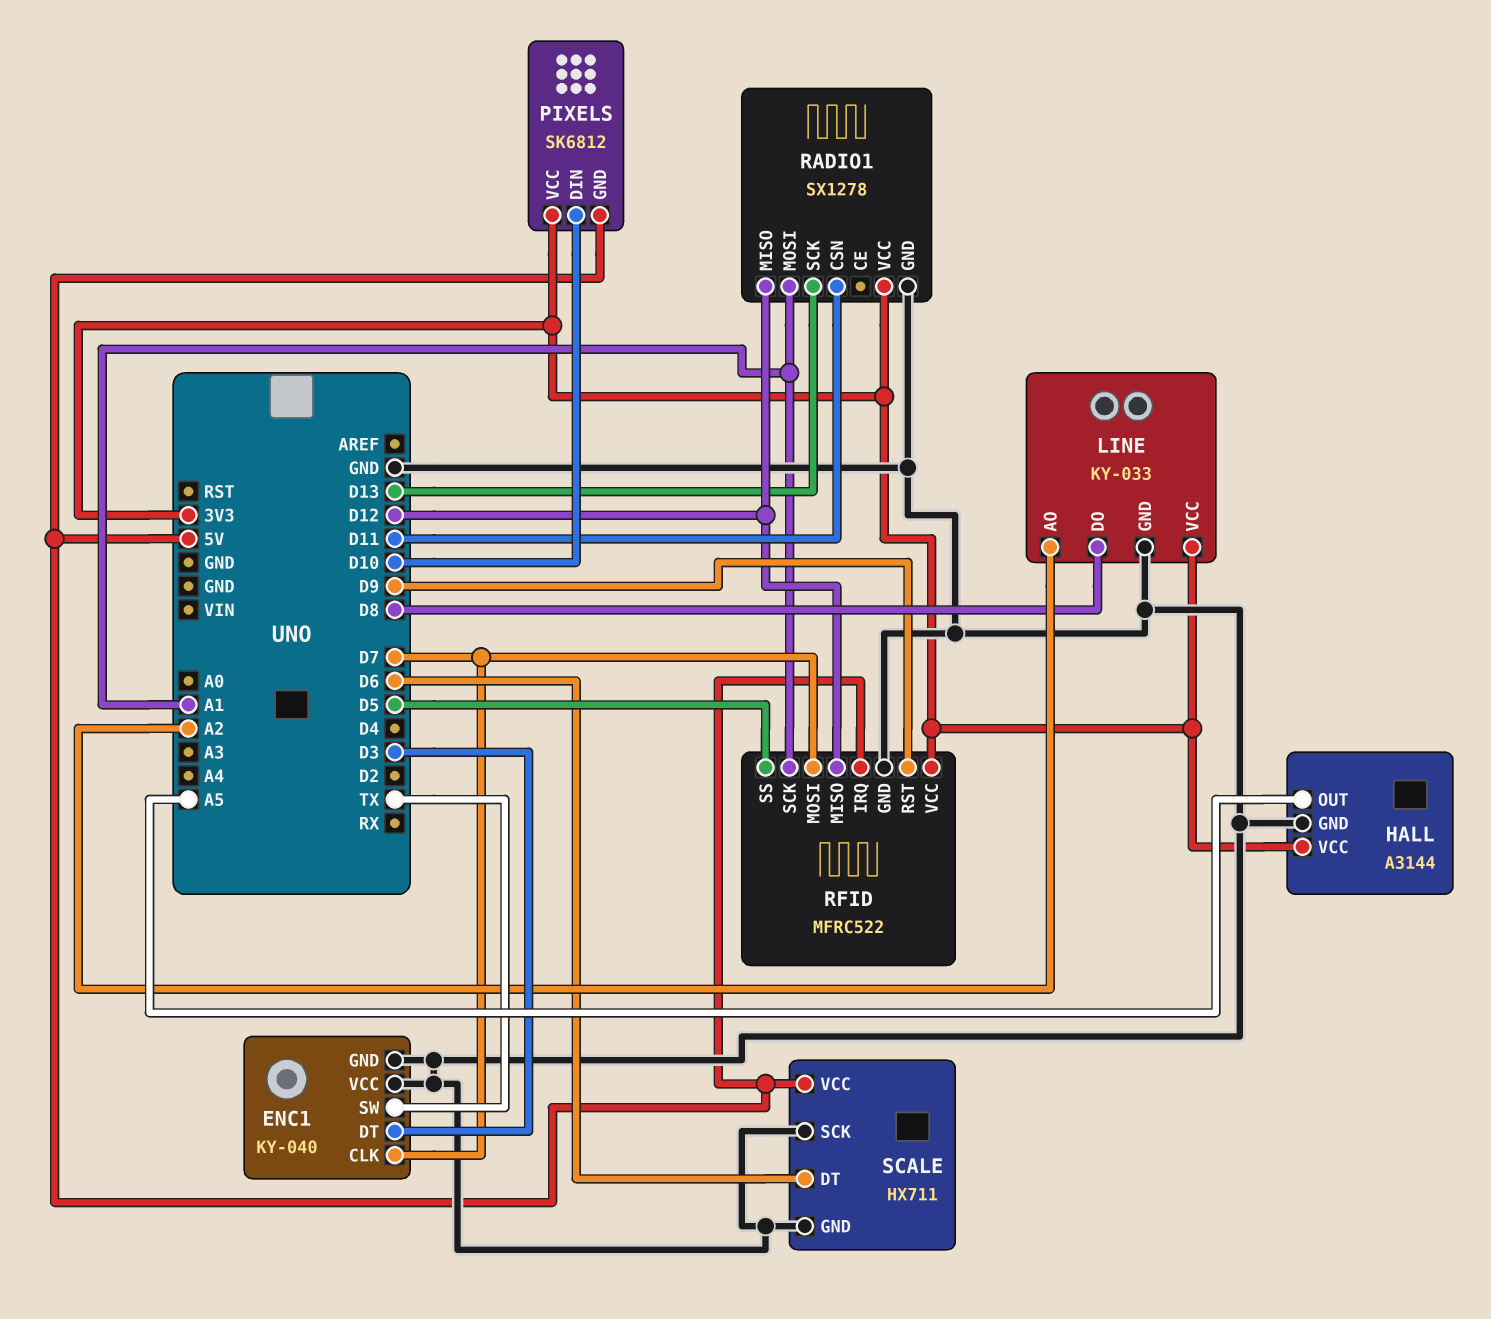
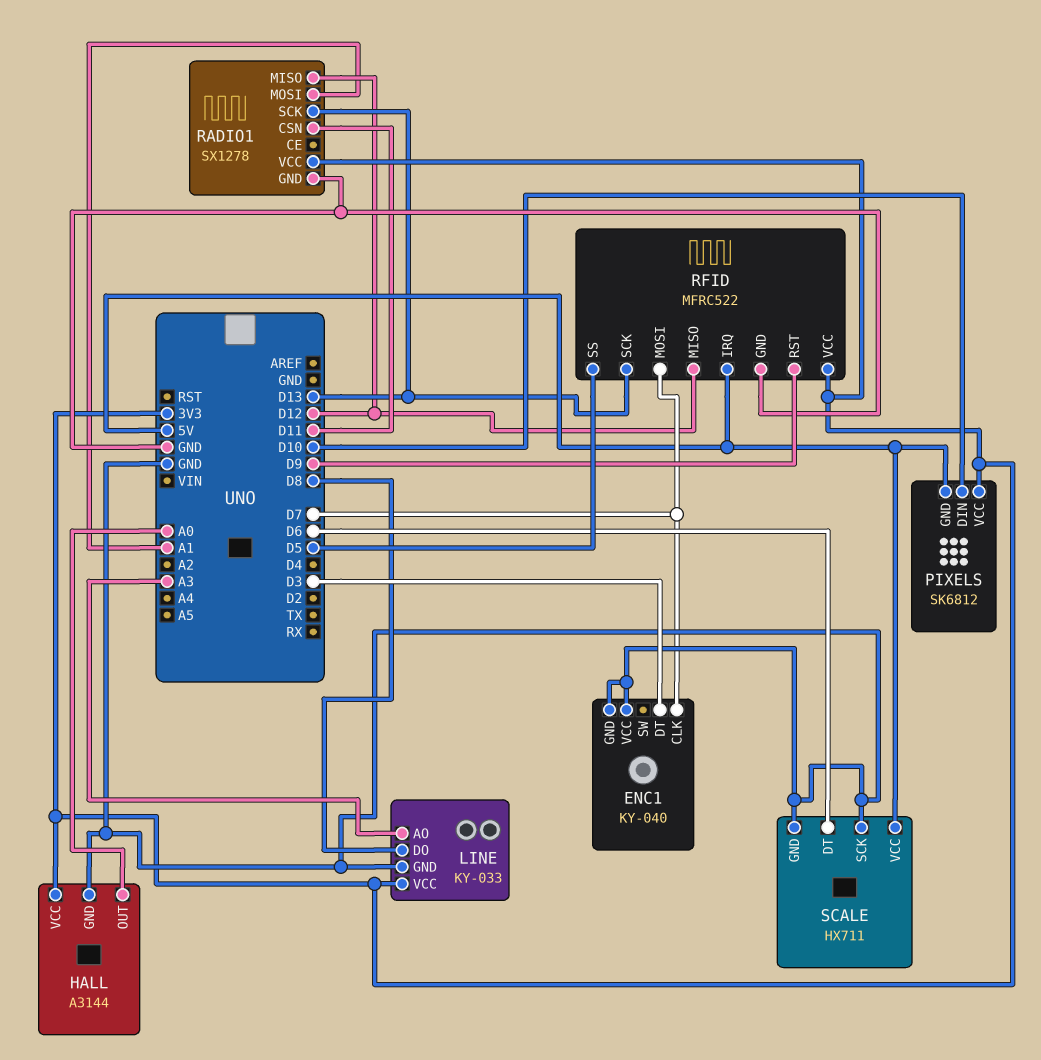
ENC1 pin SW: TX -> none
HALL pin OUT: A5 -> A0
LINE pin AO: A2 -> A3
RFID pin SCK: A1 -> D13

